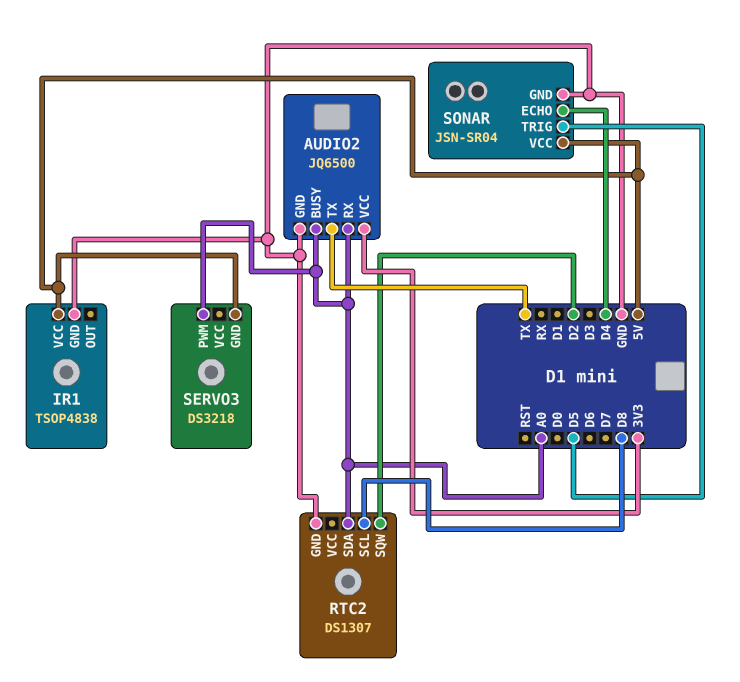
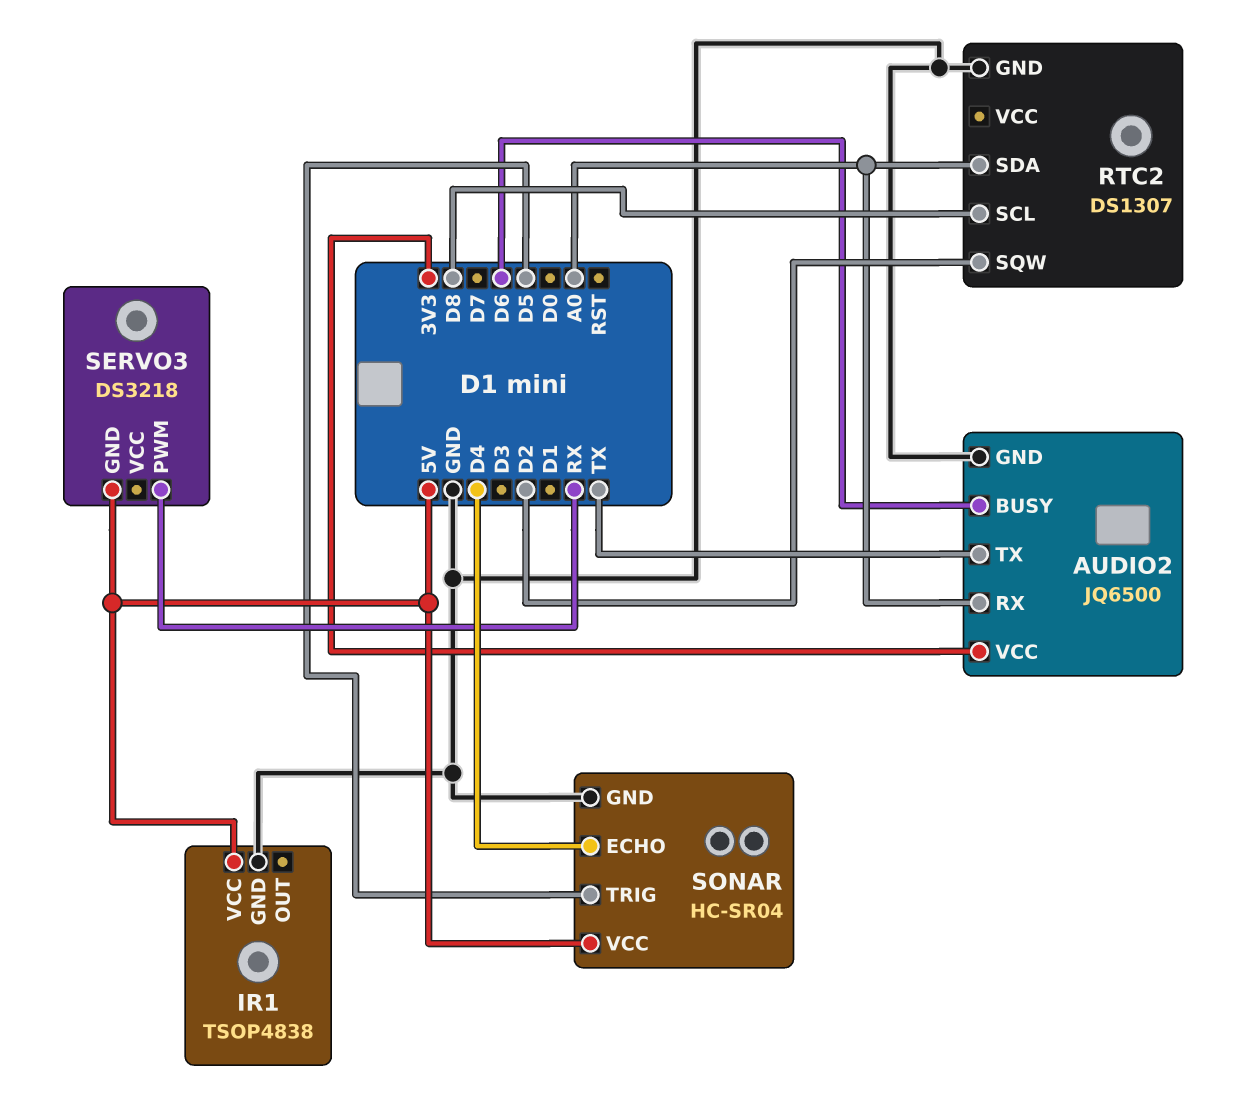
AUDIO2 pin BUSY: A0 -> D6
SERVO3 pin PWM: A0 -> RX
SONAR: JSN-SR04 -> HC-SR04

